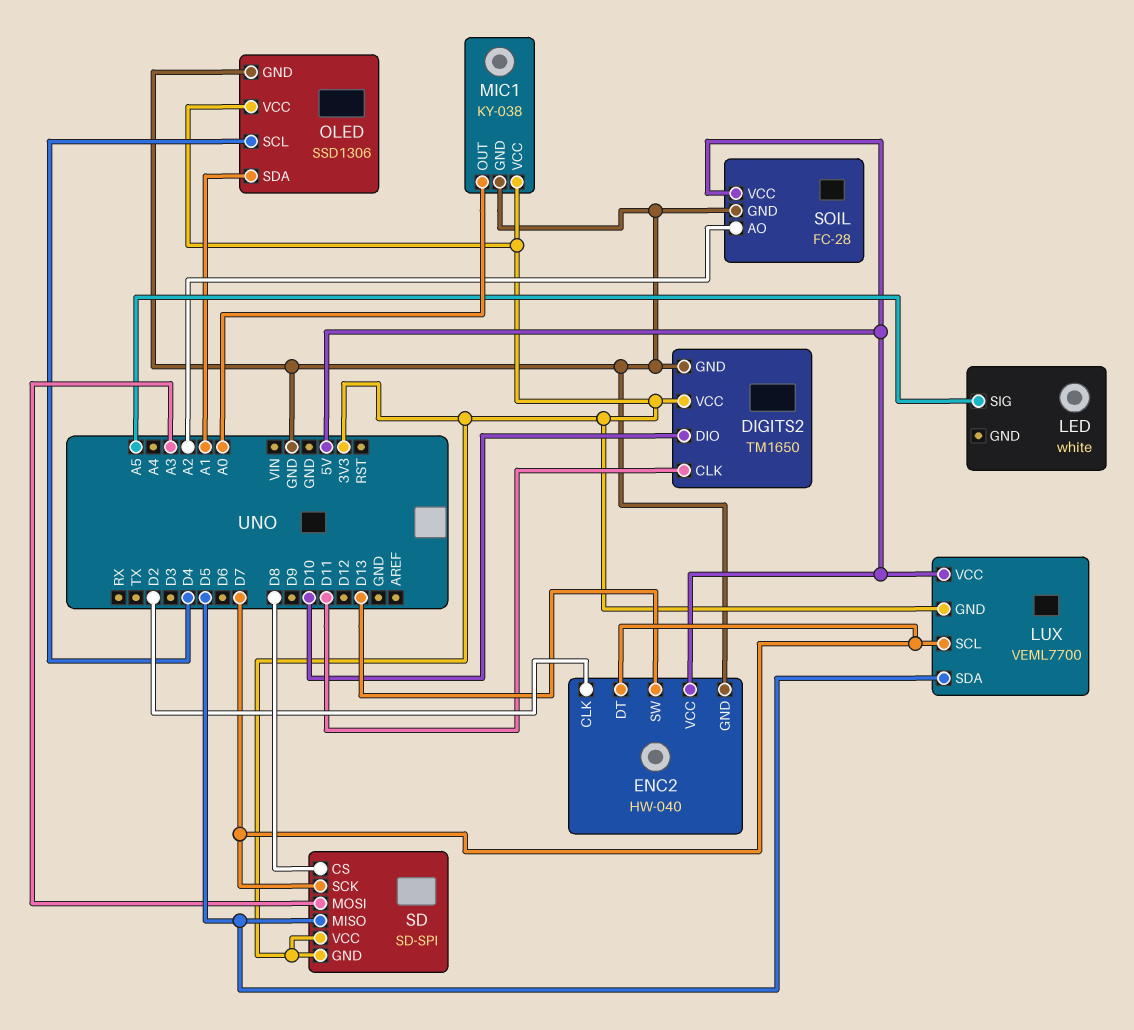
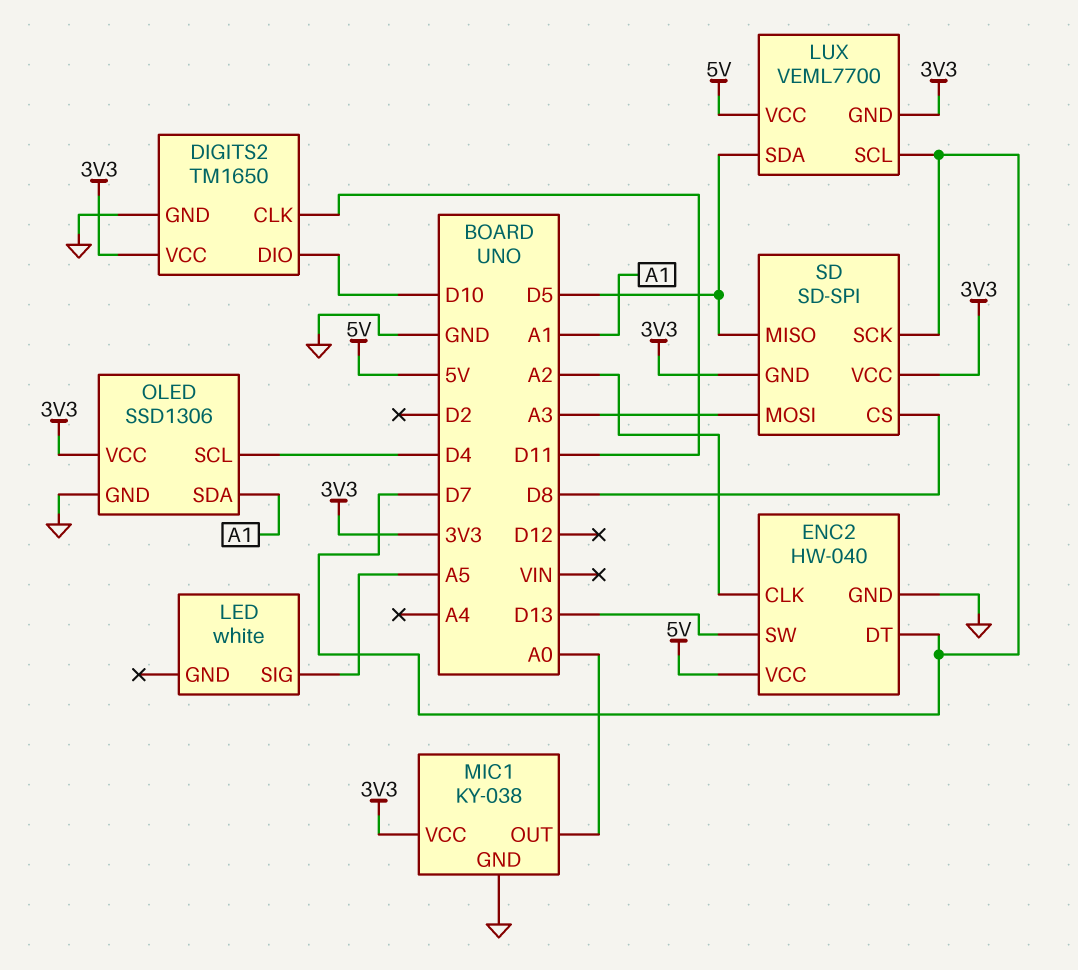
ENC2 pin CLK: D2 -> A2
SOIL: FC-28 -> none
SOIL pin AO: A2 -> none
SOIL pin GND: GND -> none
SOIL pin VCC: 5V -> none

